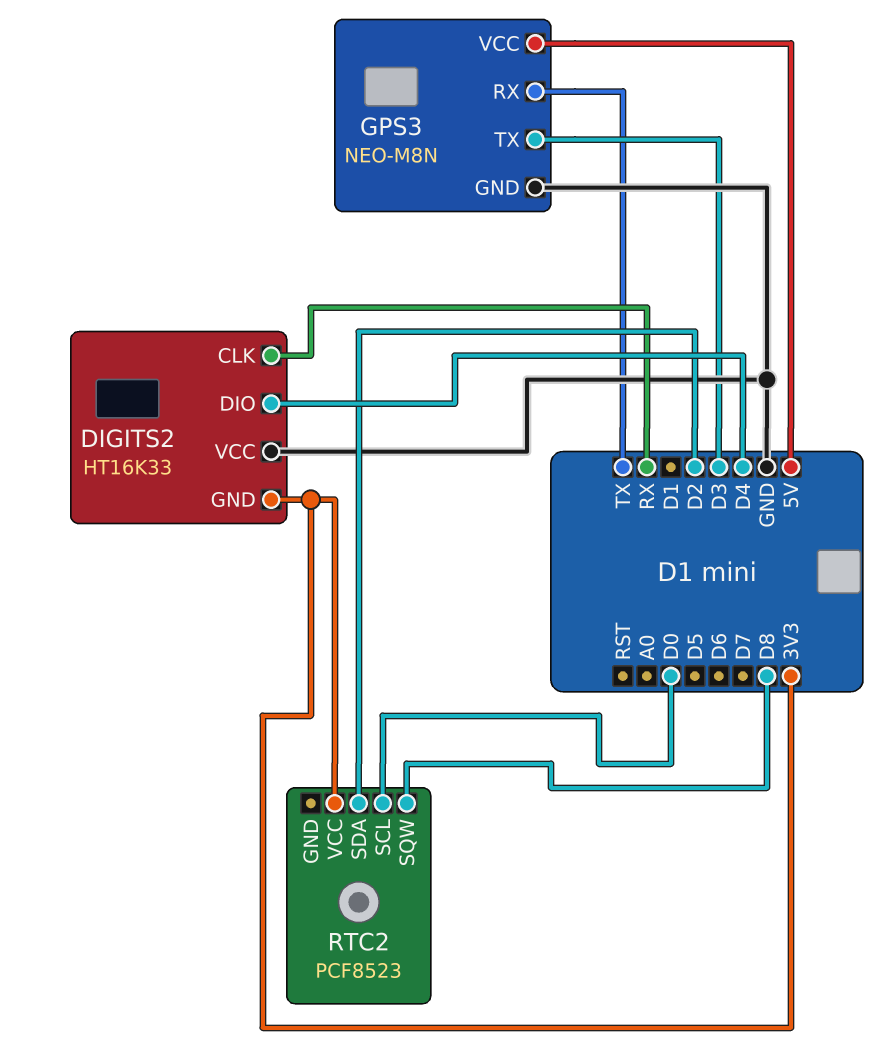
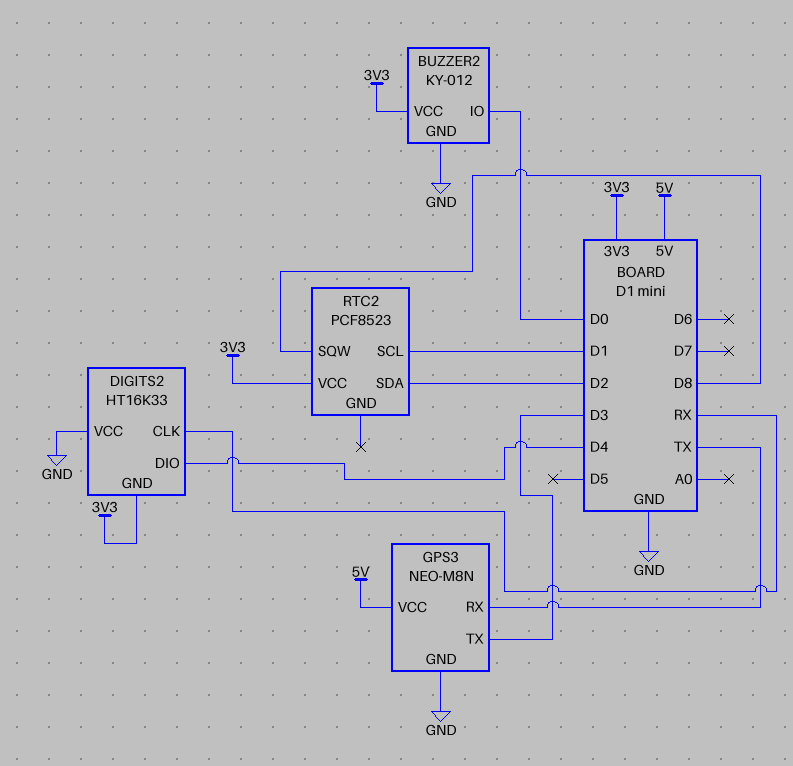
BUZZER2: none -> KY-012
BUZZER2 pin GND: none -> GND
BUZZER2 pin IO: none -> D0
BUZZER2 pin VCC: none -> 3V3
RTC2 pin SCL: D0 -> D1

